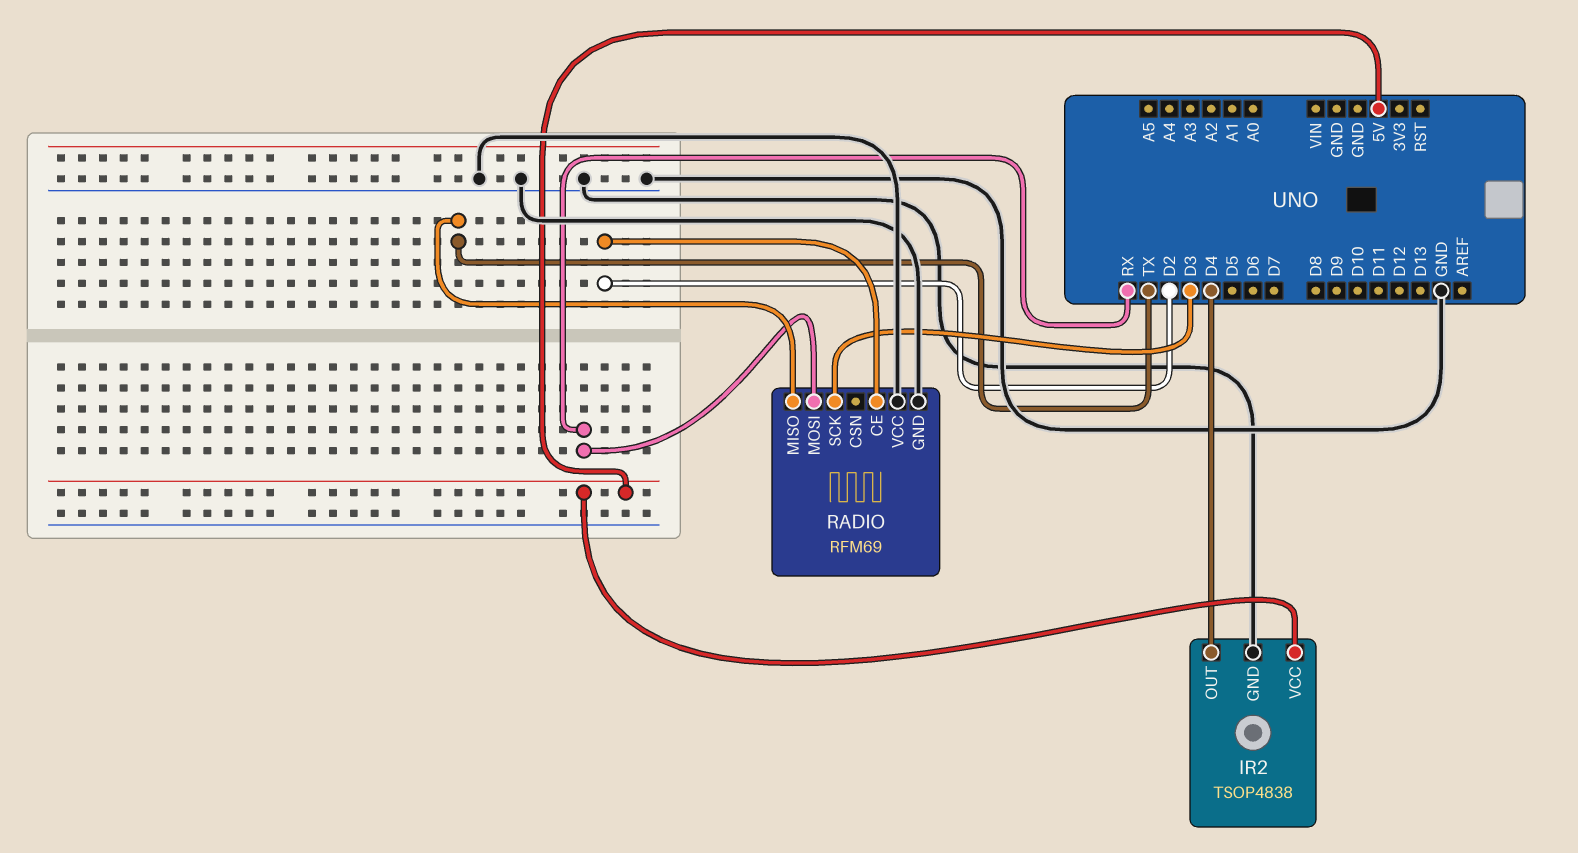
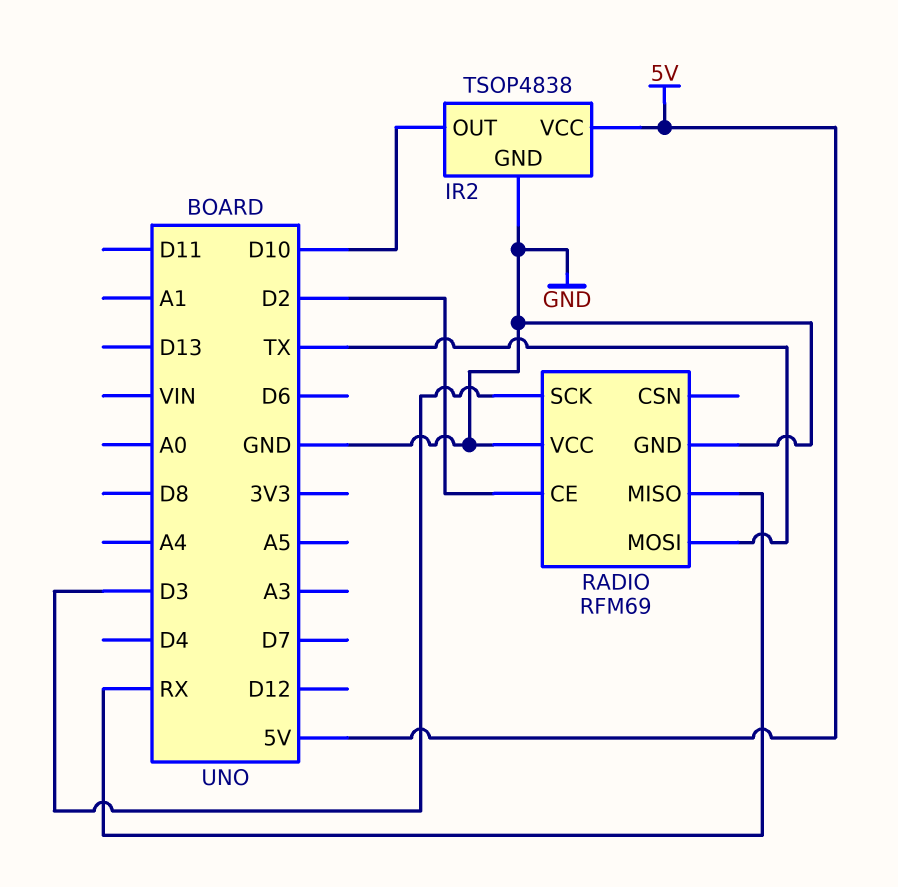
IR2 pin OUT: D4 -> D10
RADIO pin MISO: TX -> RX
RADIO pin MOSI: RX -> TX

